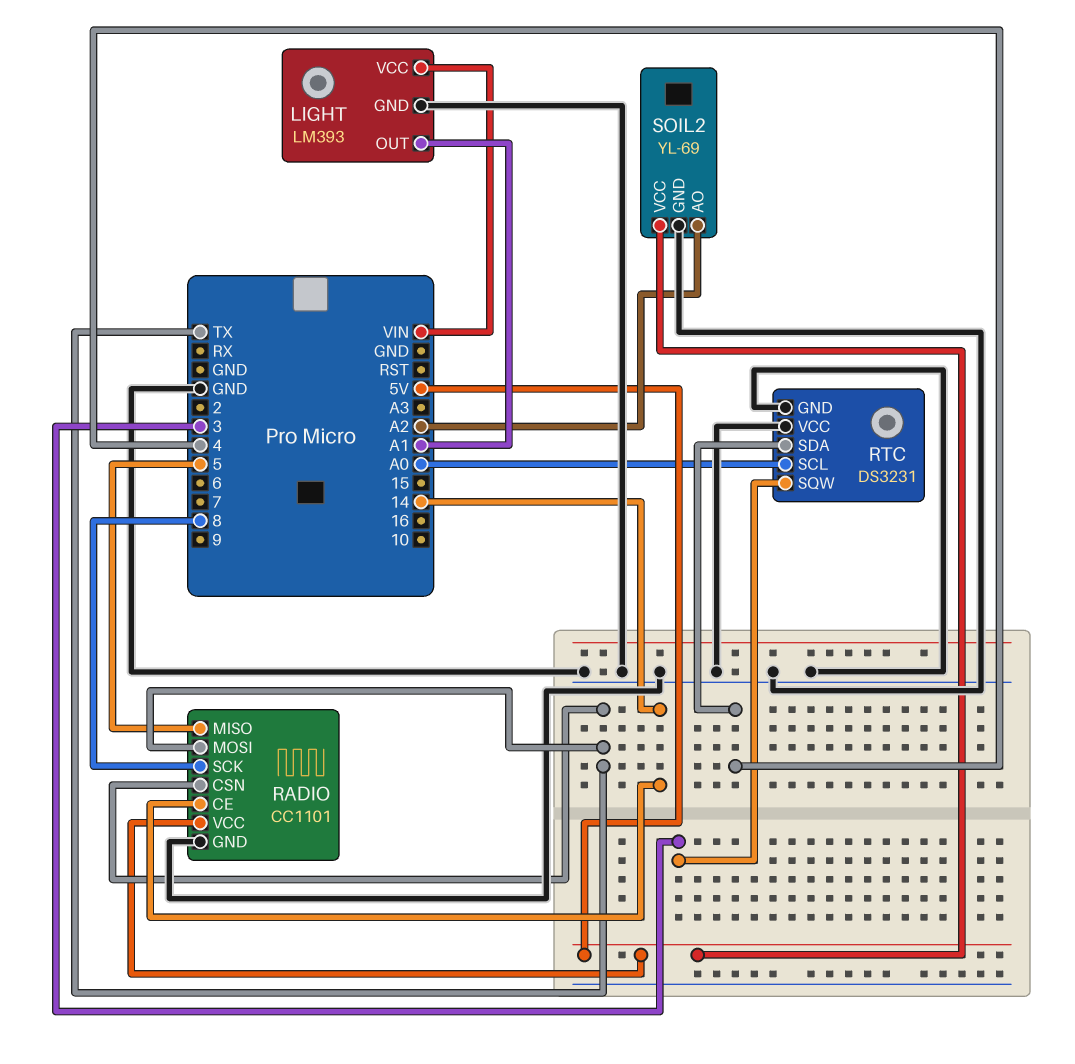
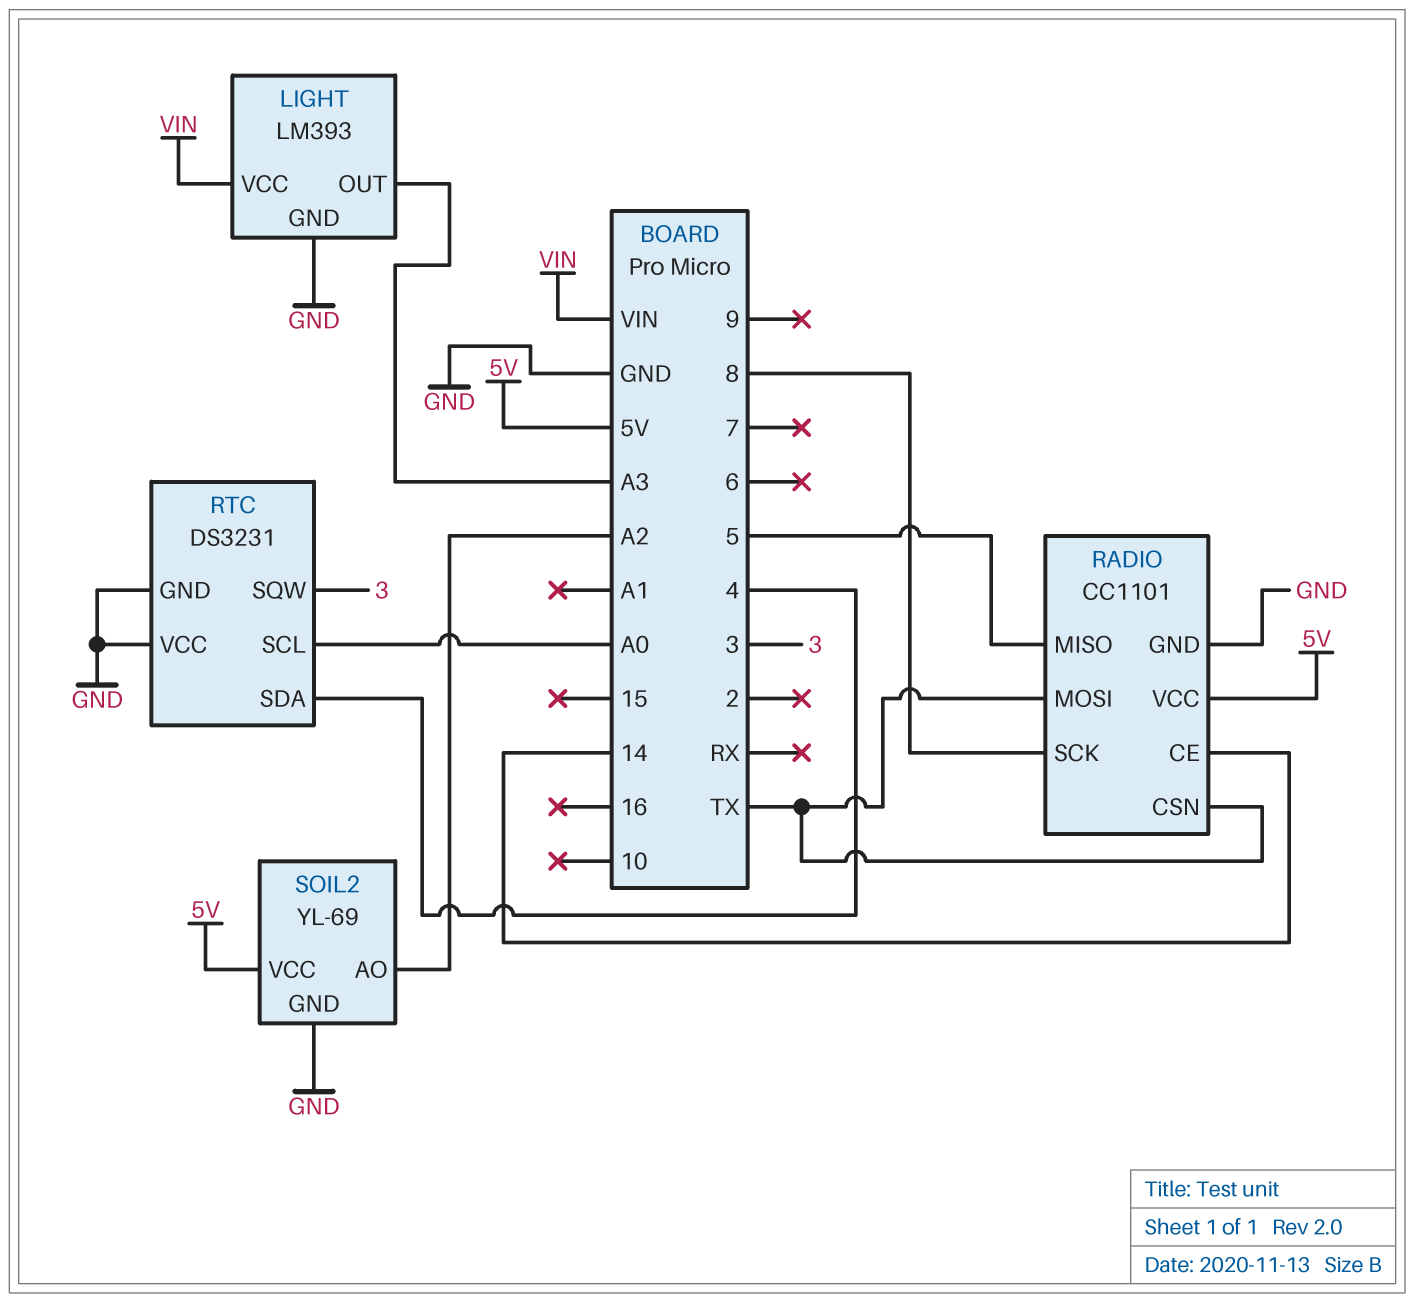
LIGHT pin OUT: A1 -> A3

